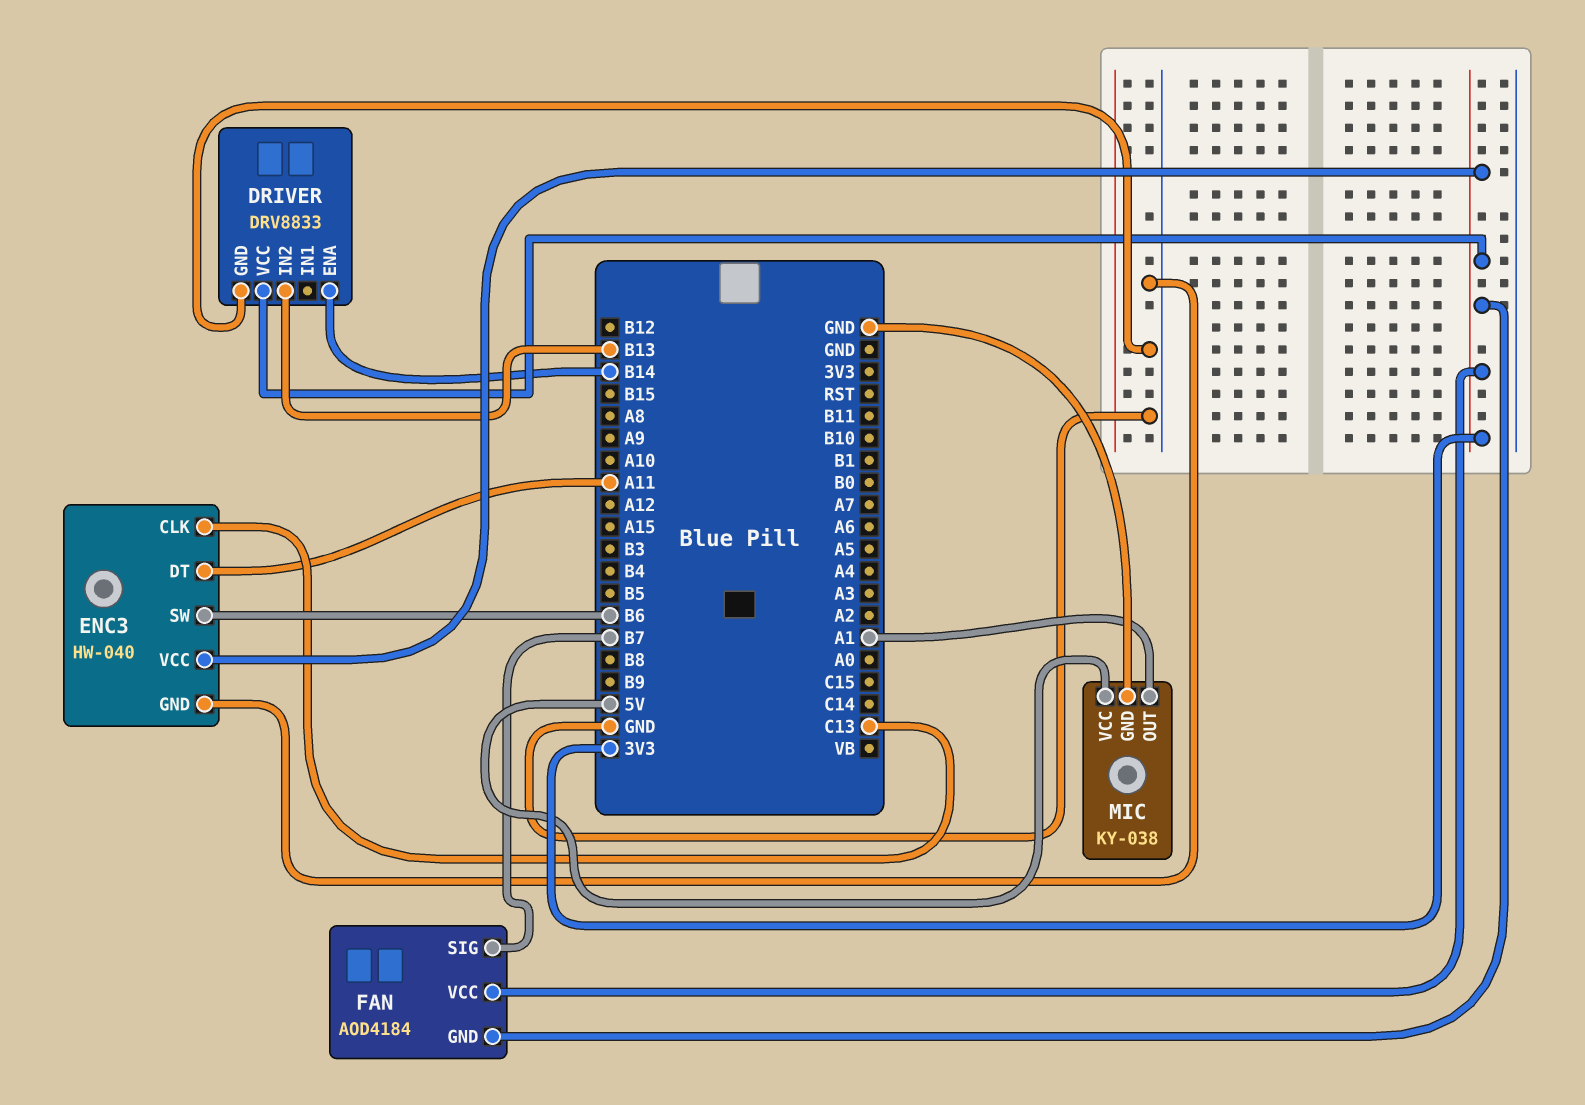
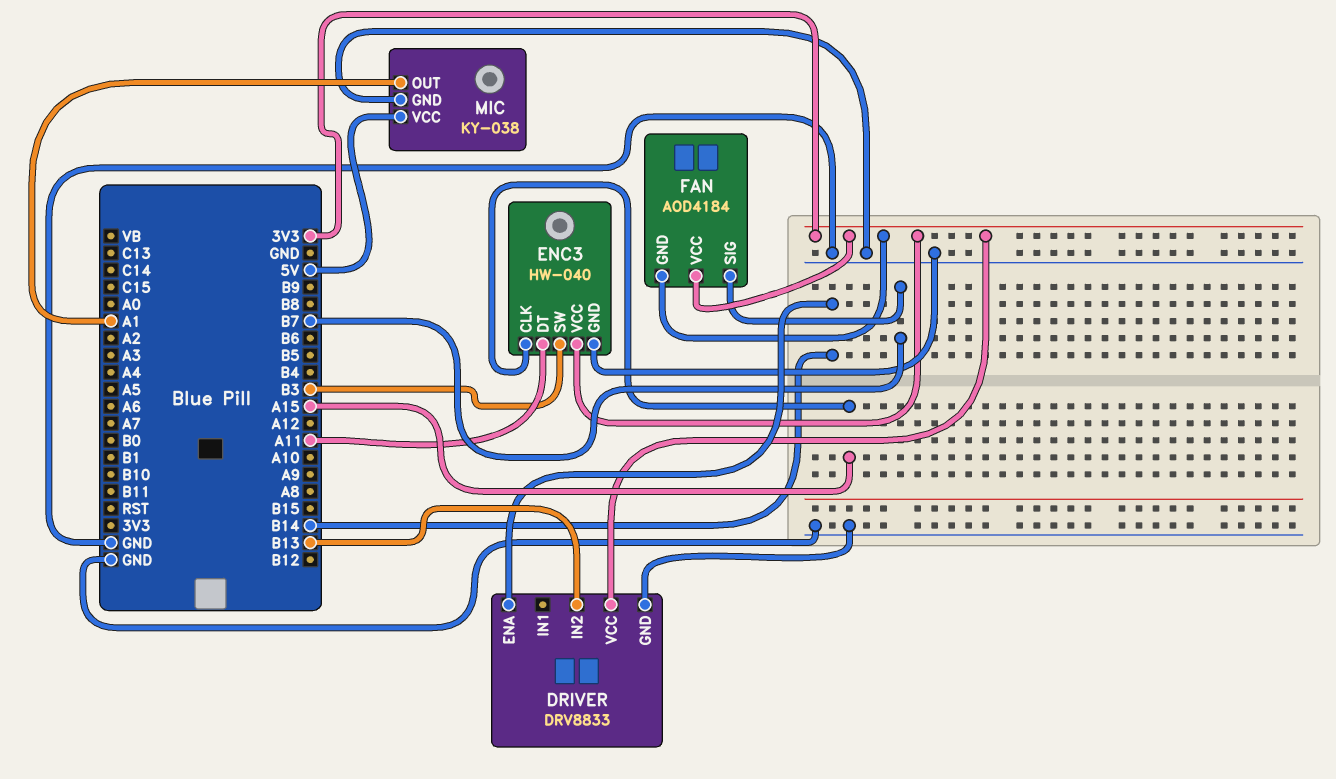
ENC3 pin CLK: C13 -> A15
ENC3 pin SW: B6 -> B3

